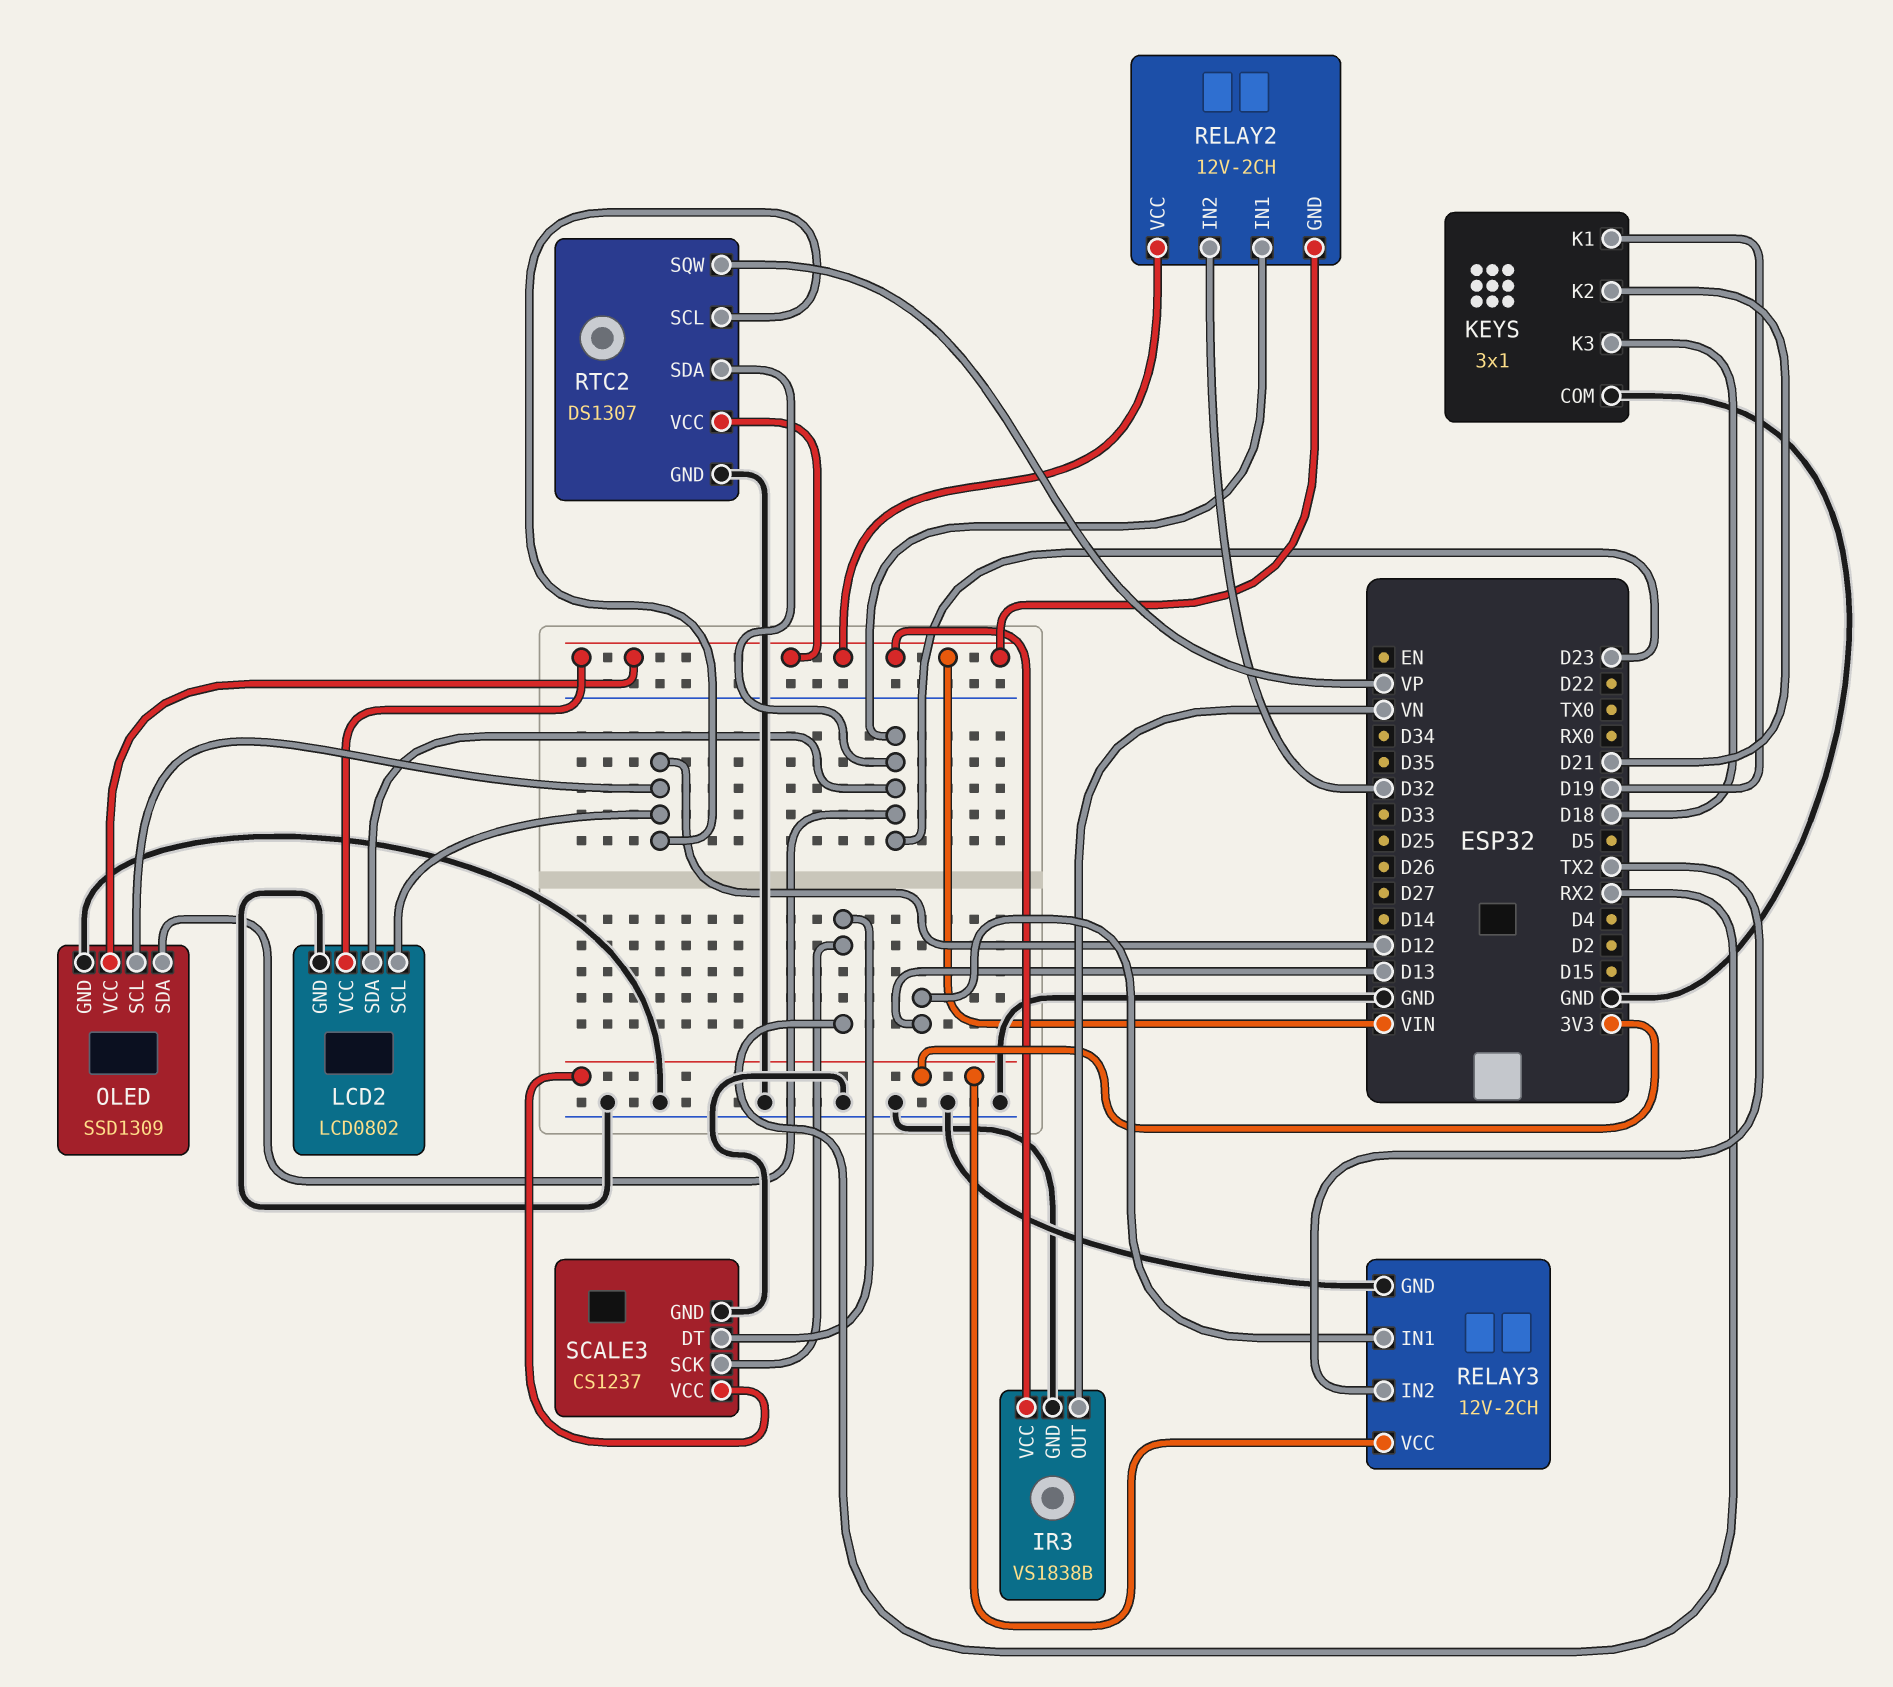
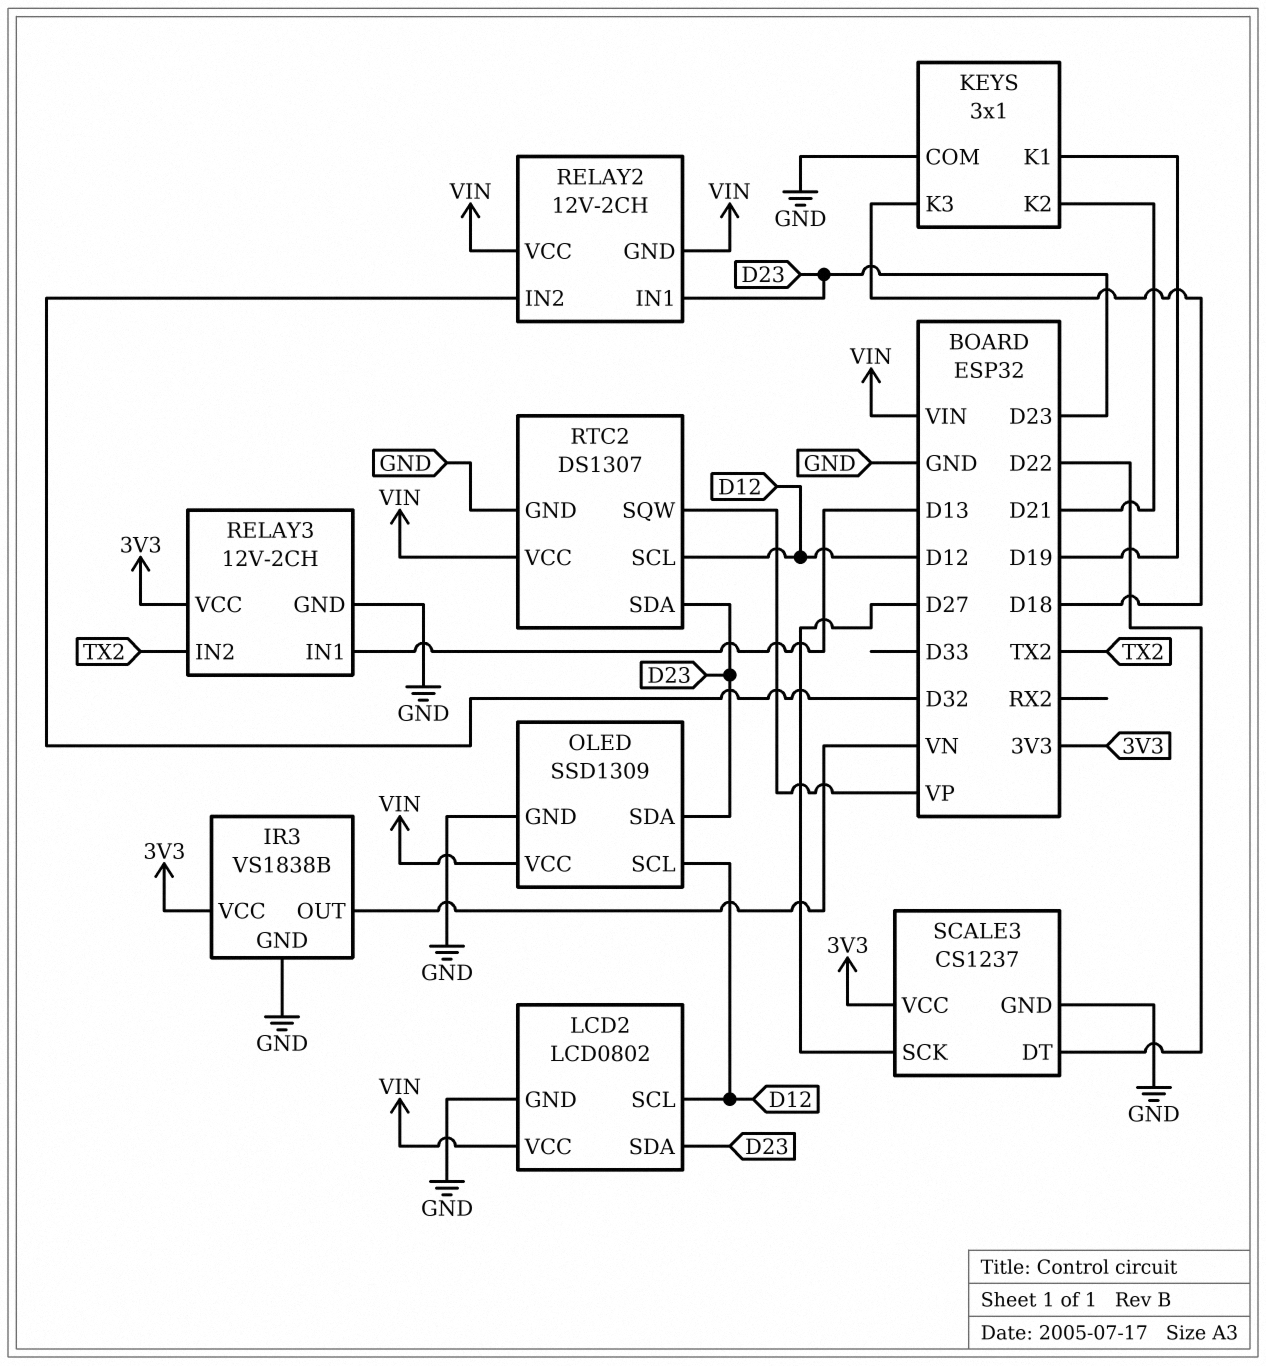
IR3 pin VCC: VIN -> 3V3
SCALE3 pin DT: RX2 -> D22
SCALE3 pin SCK: RX2 -> D27

